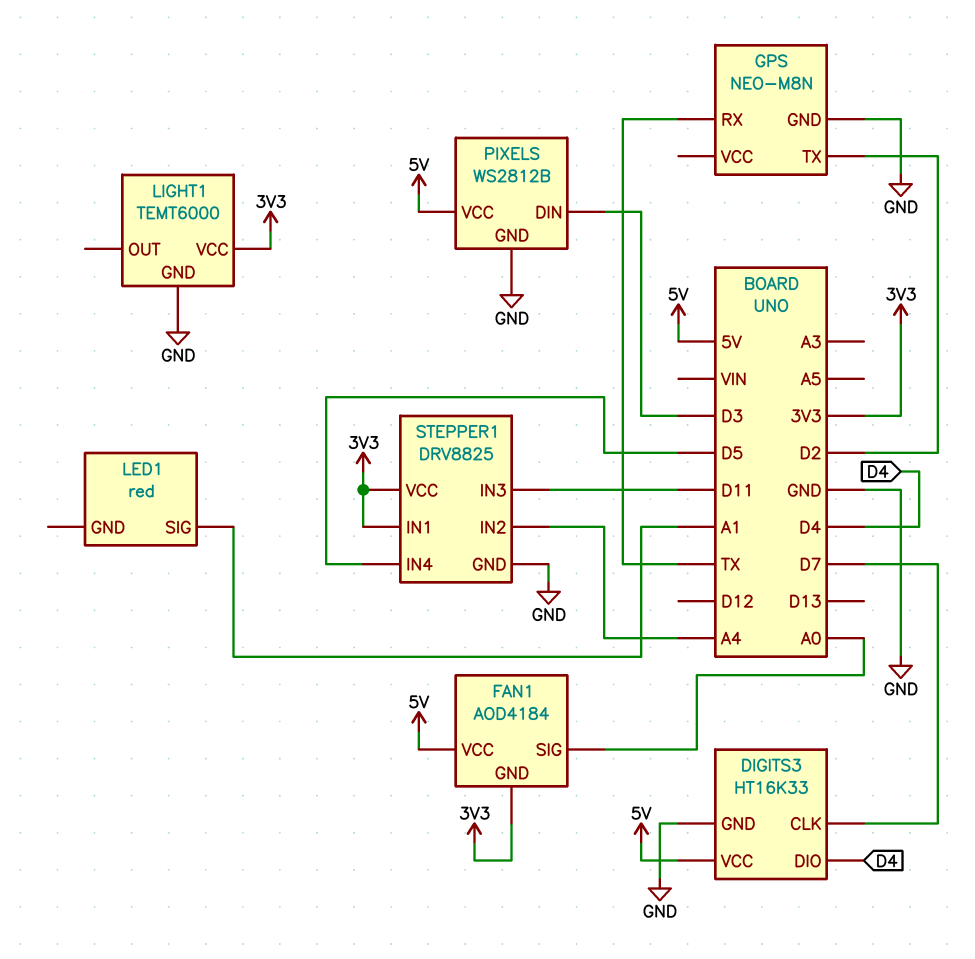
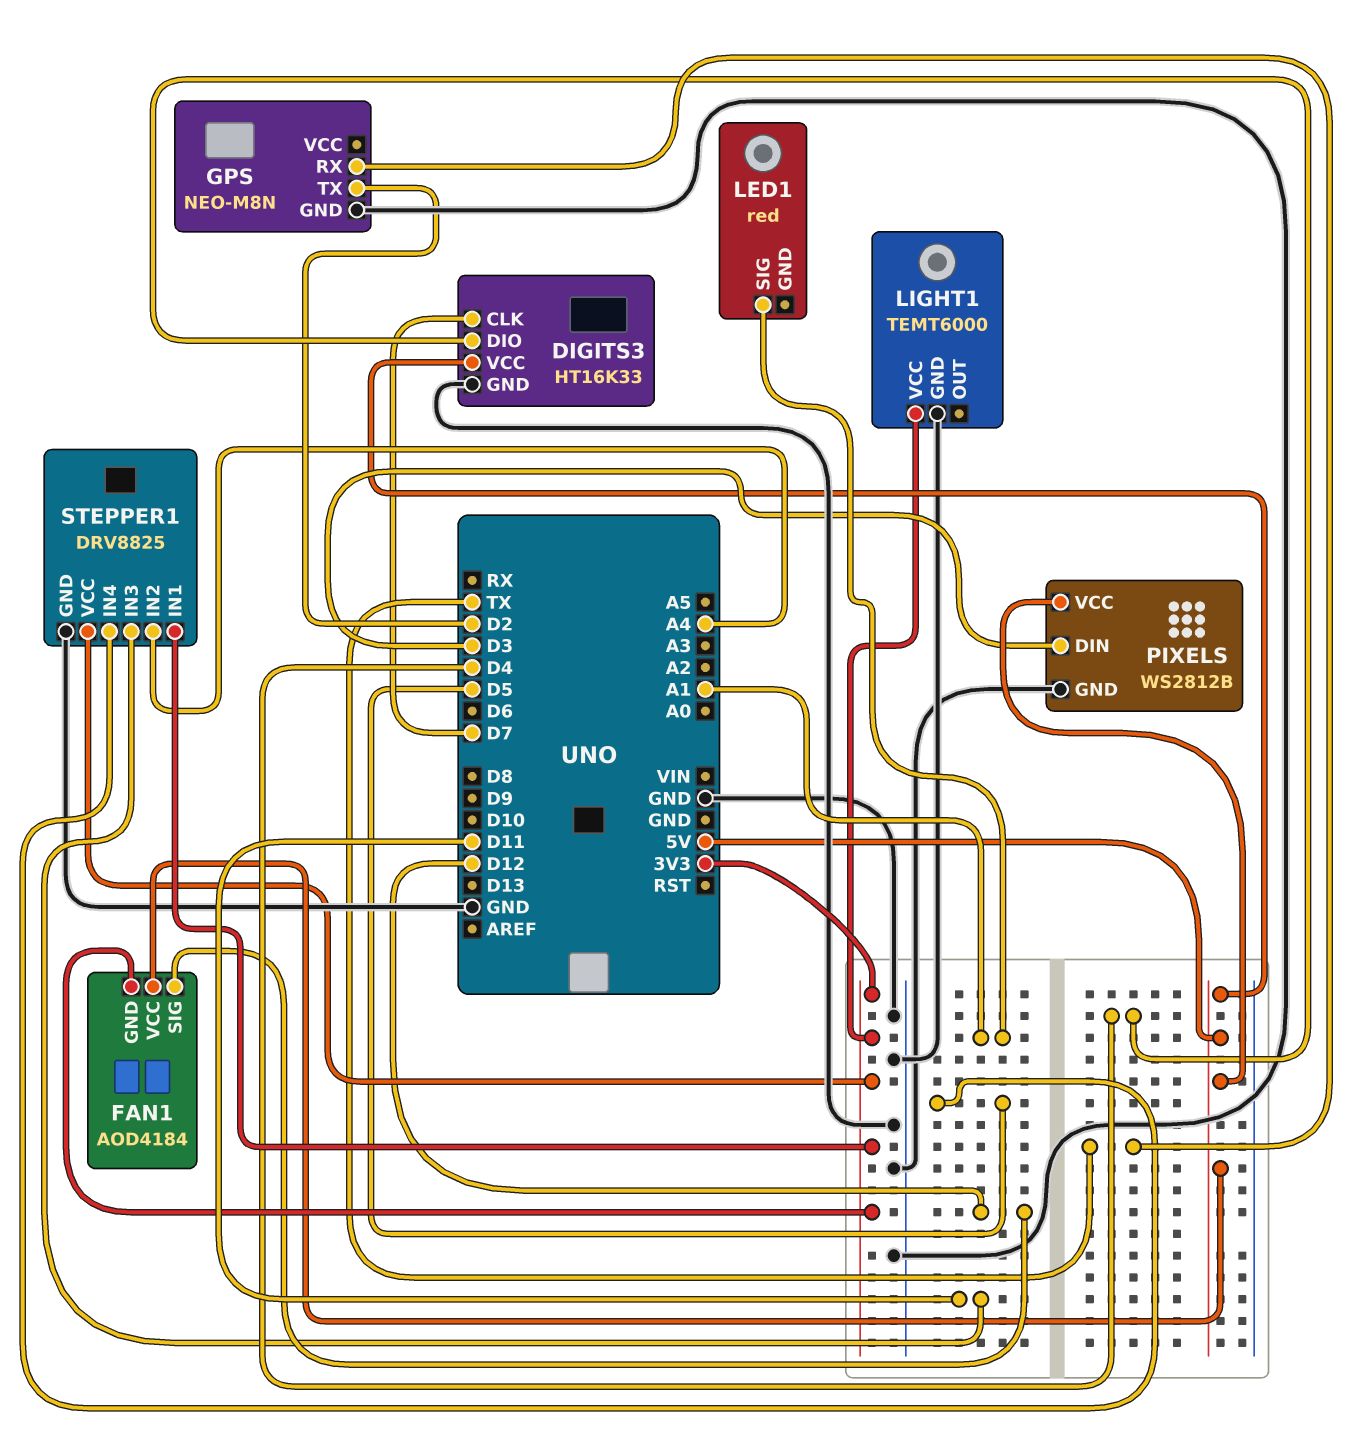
FAN1 pin SIG: A0 -> D12

